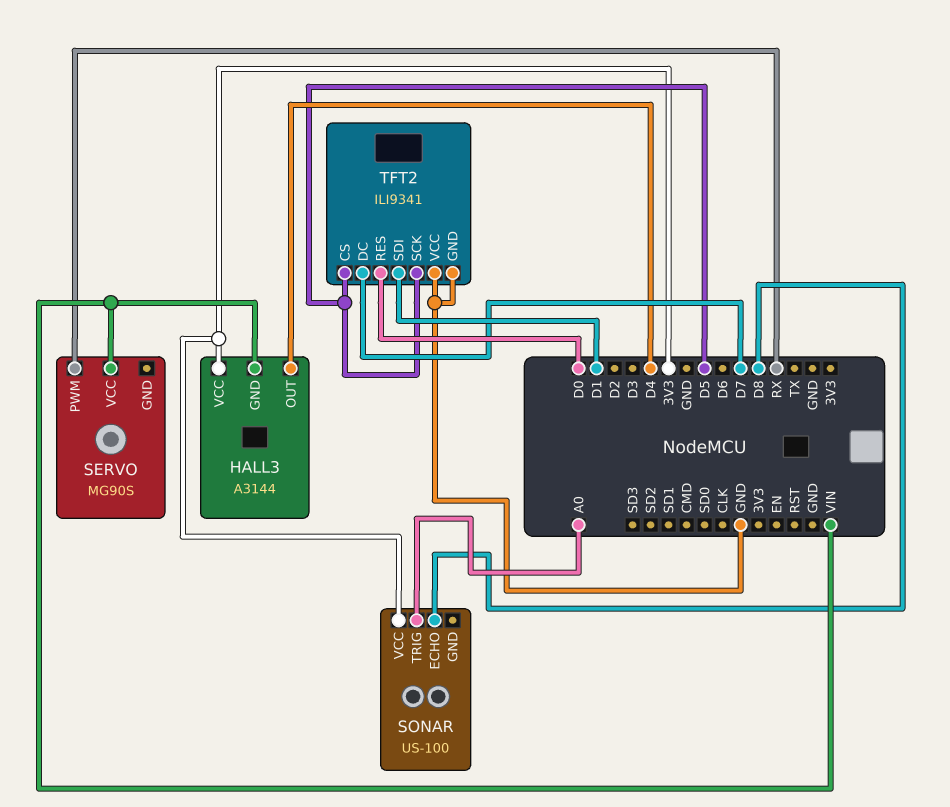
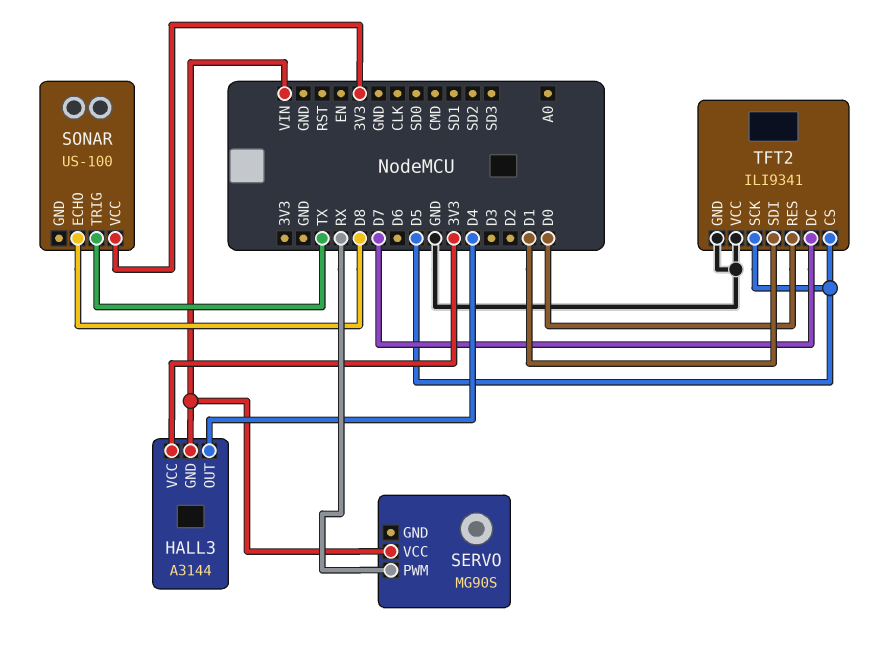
SONAR pin TRIG: A0 -> TX

